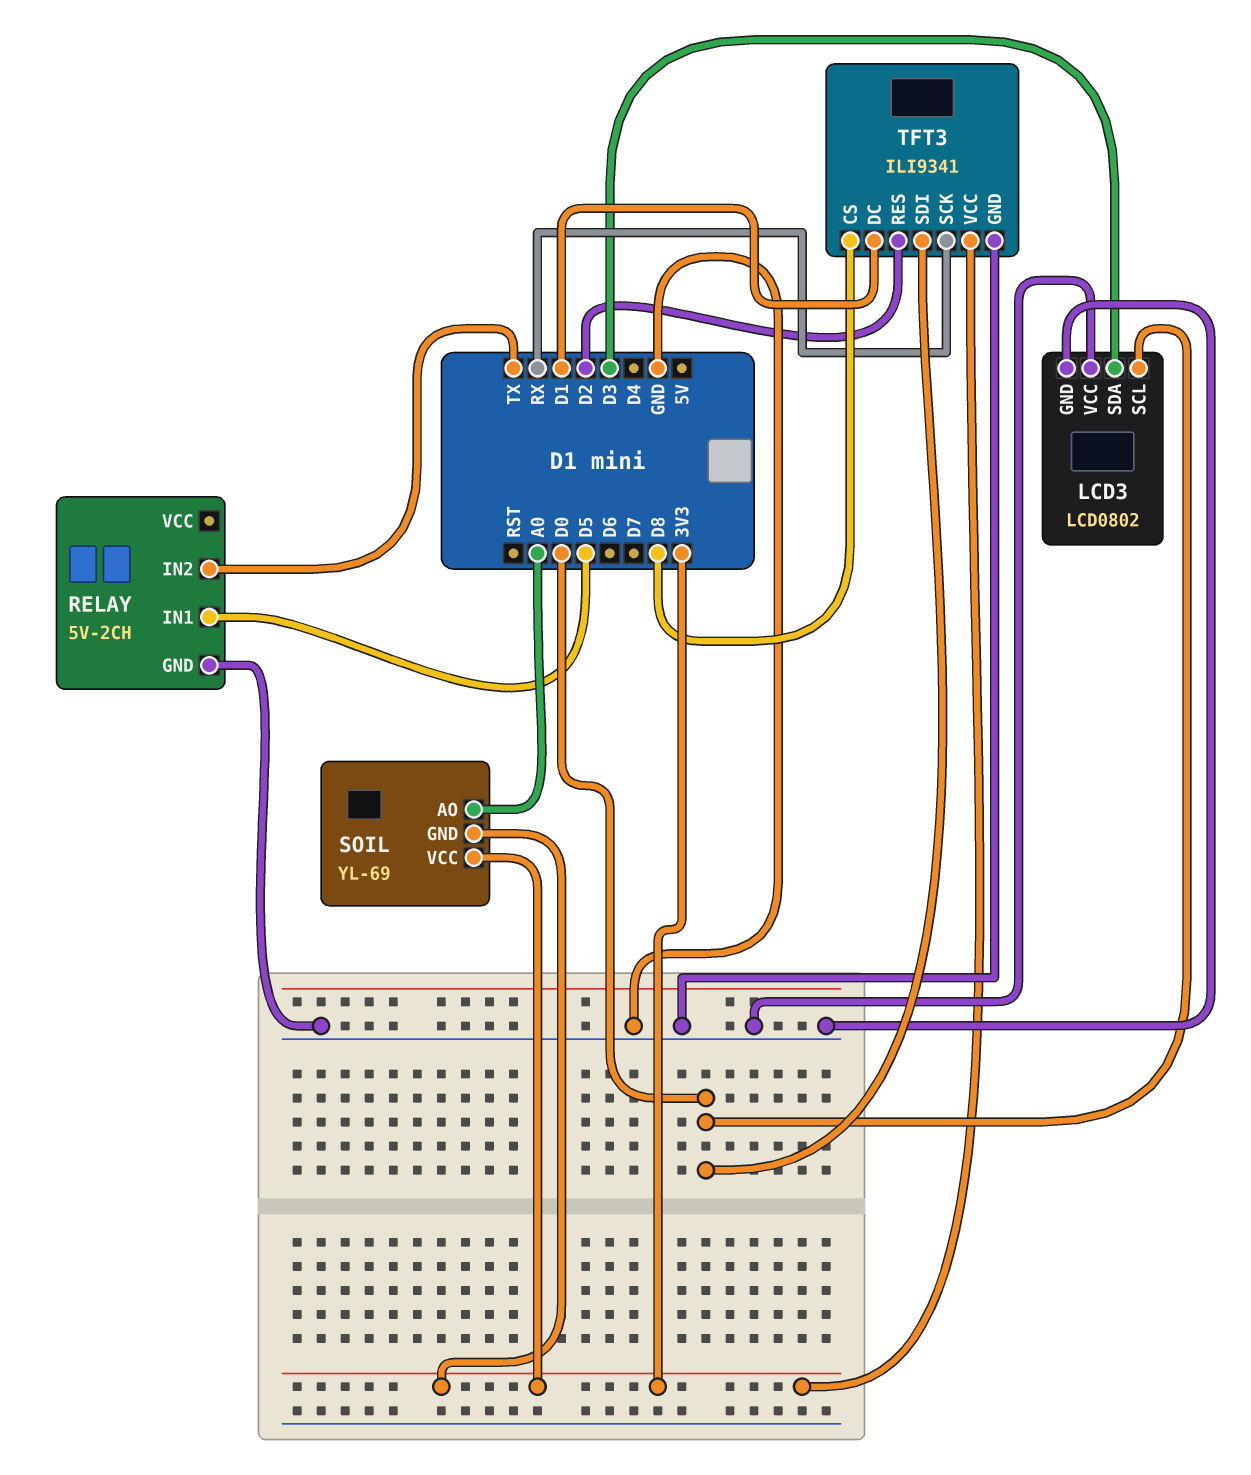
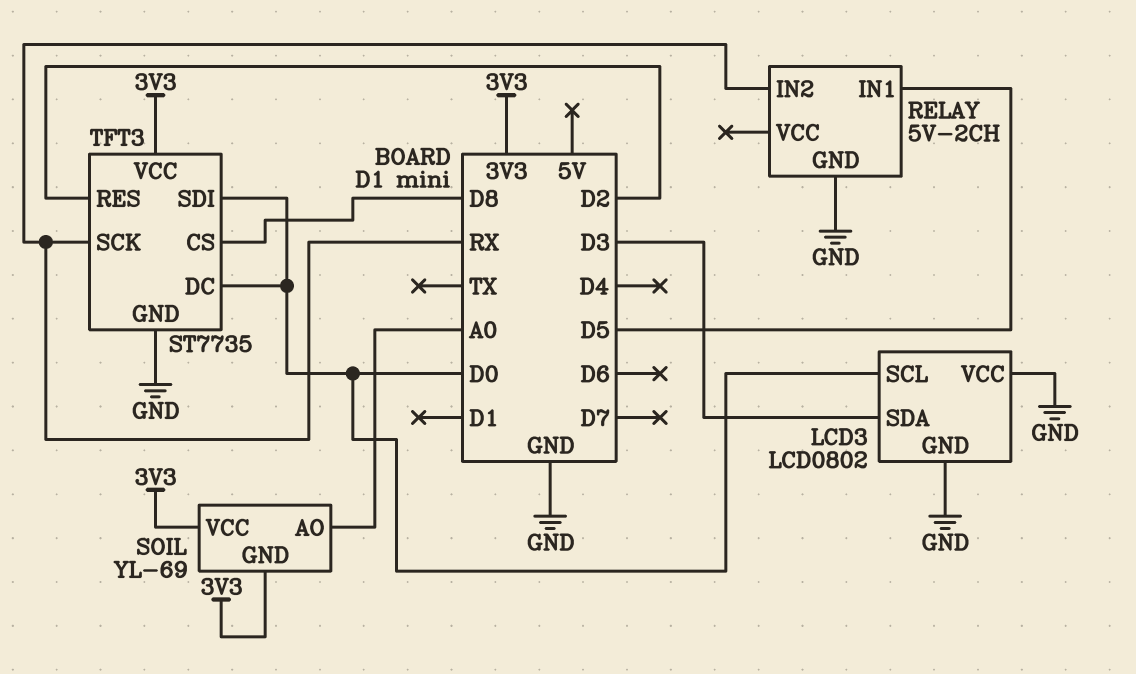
RELAY pin IN2: TX -> RX
TFT3: ILI9341 -> ST7735
TFT3 pin DC: D1 -> D0

